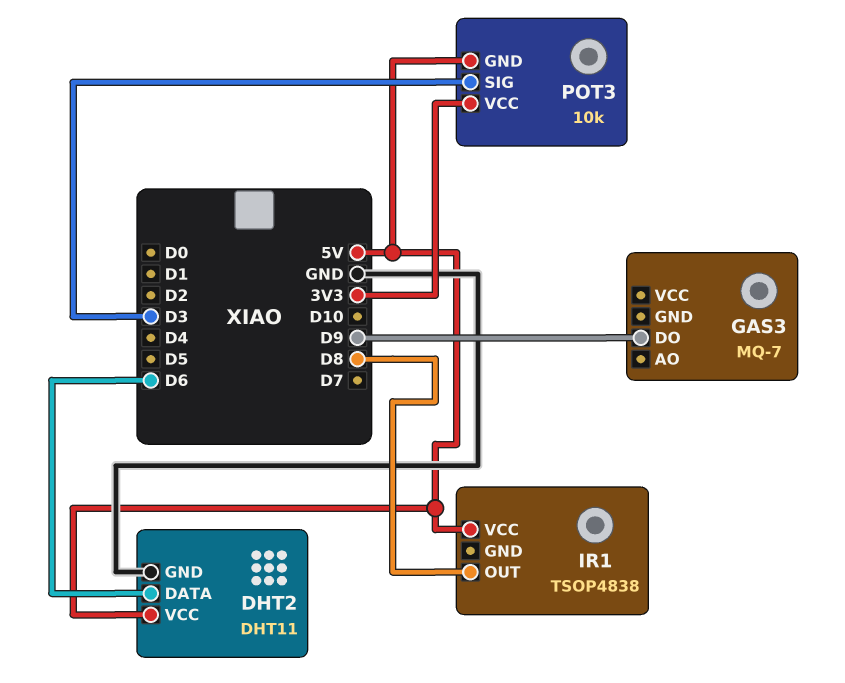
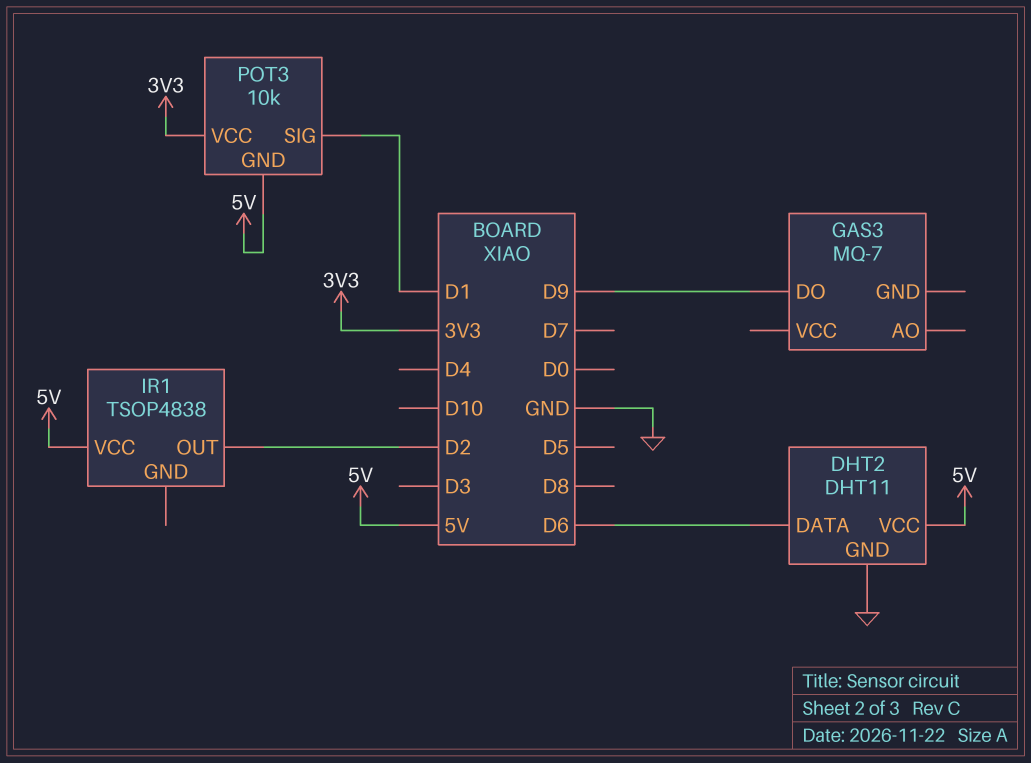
IR1 pin OUT: D8 -> D2
POT3 pin SIG: D3 -> D1

